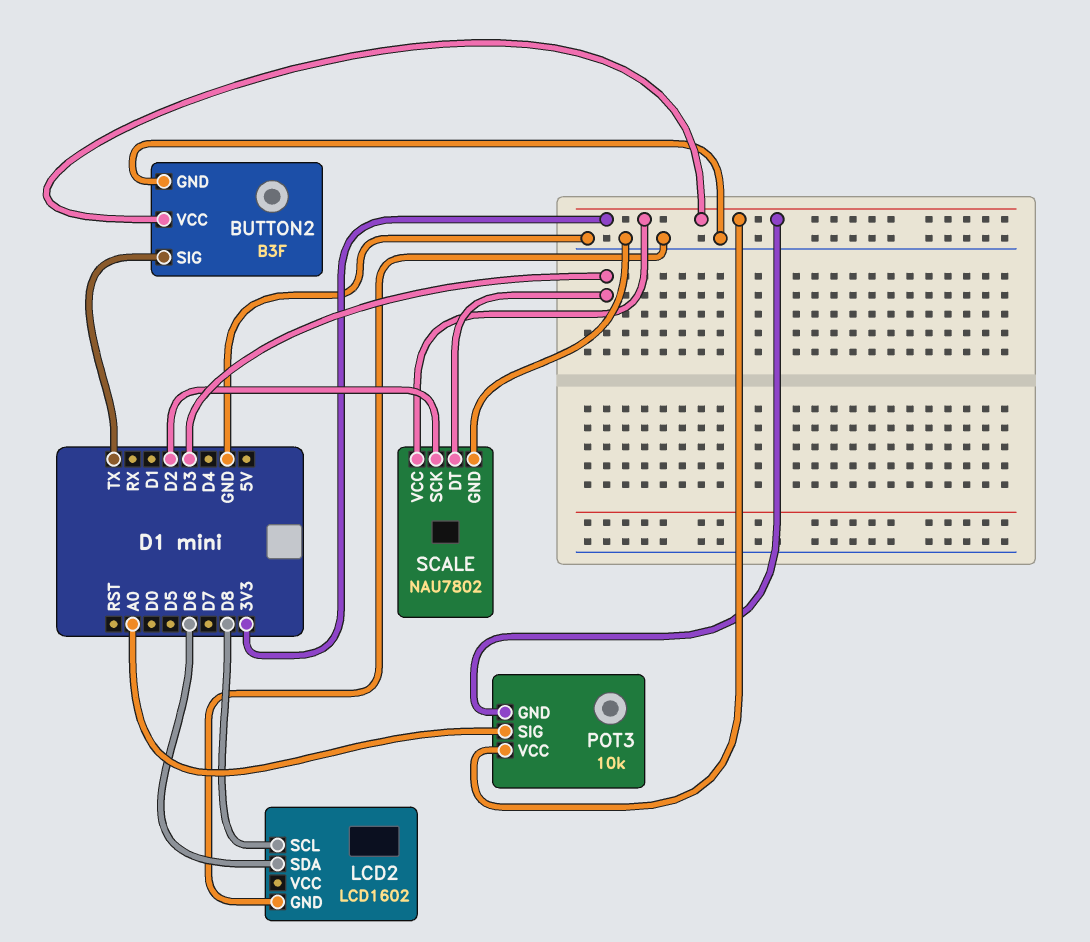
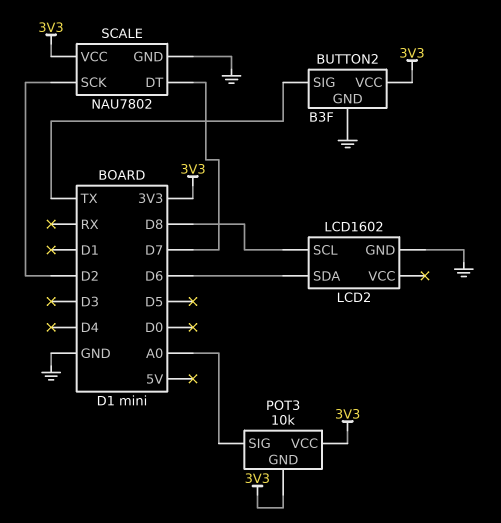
SCALE pin DT: D3 -> D7

